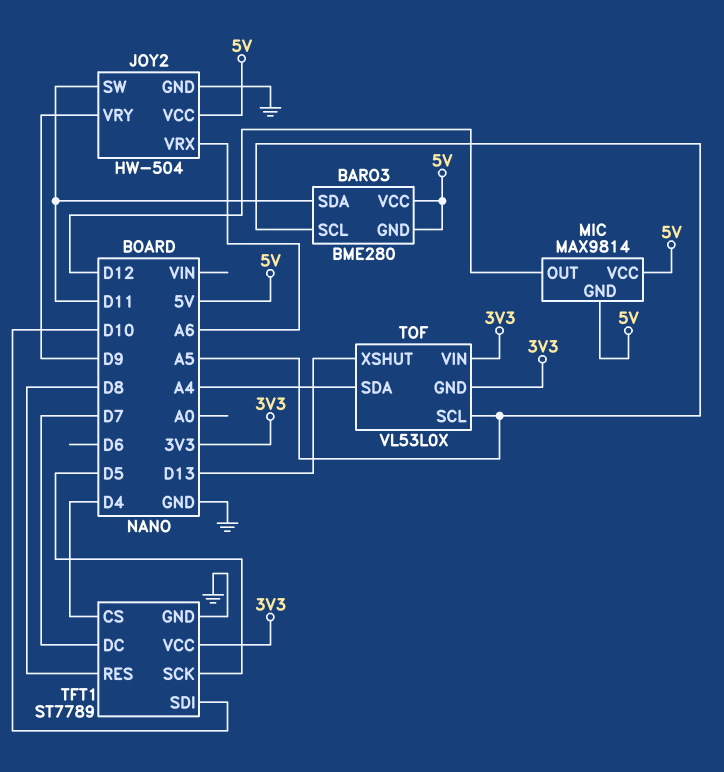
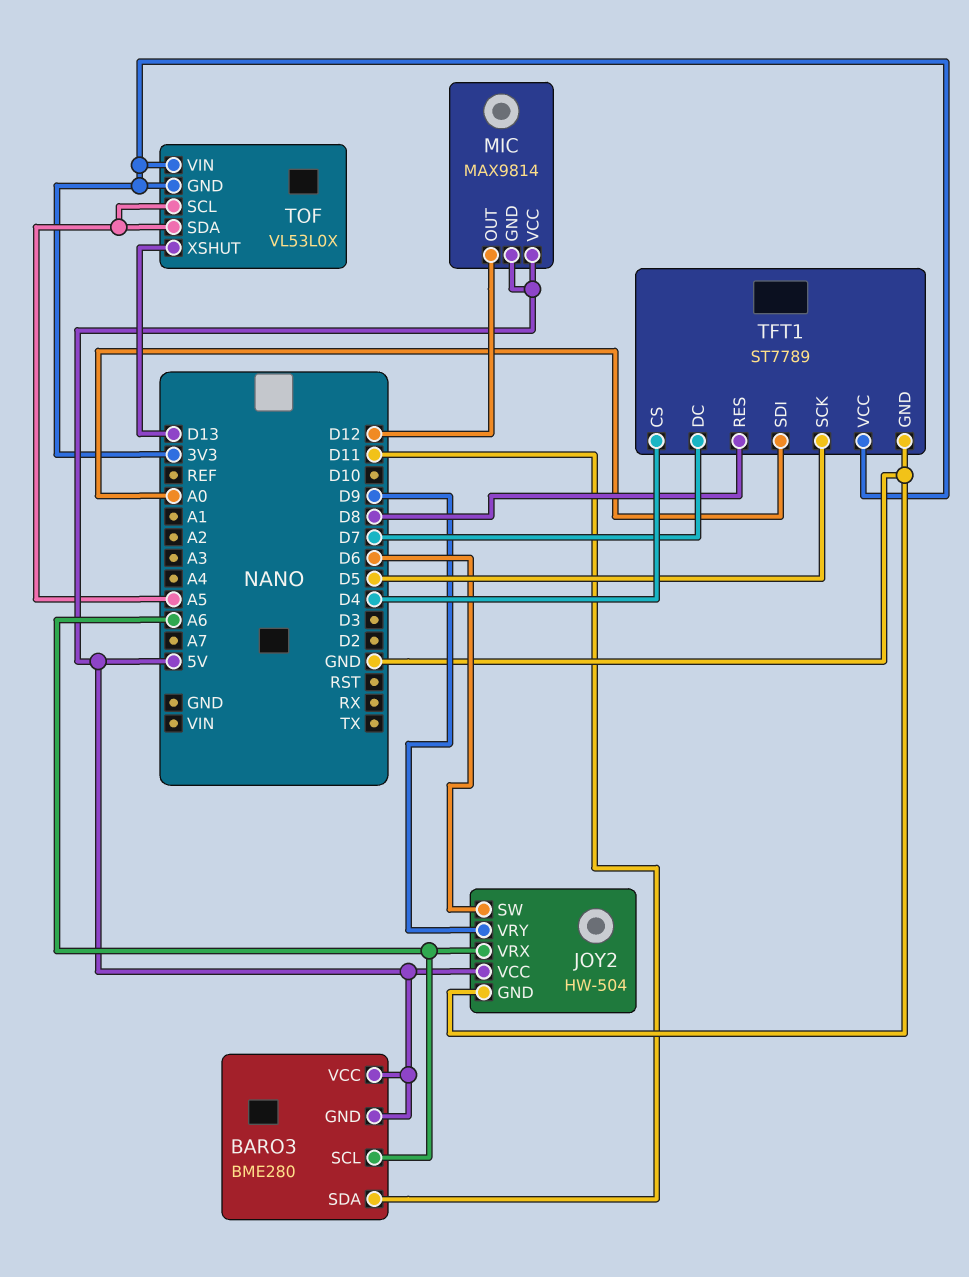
BARO3 pin SCL: A5 -> A6
JOY2 pin SW: D11 -> D6
TFT1 pin SDI: D10 -> A0
TOF pin SDA: A4 -> A5

